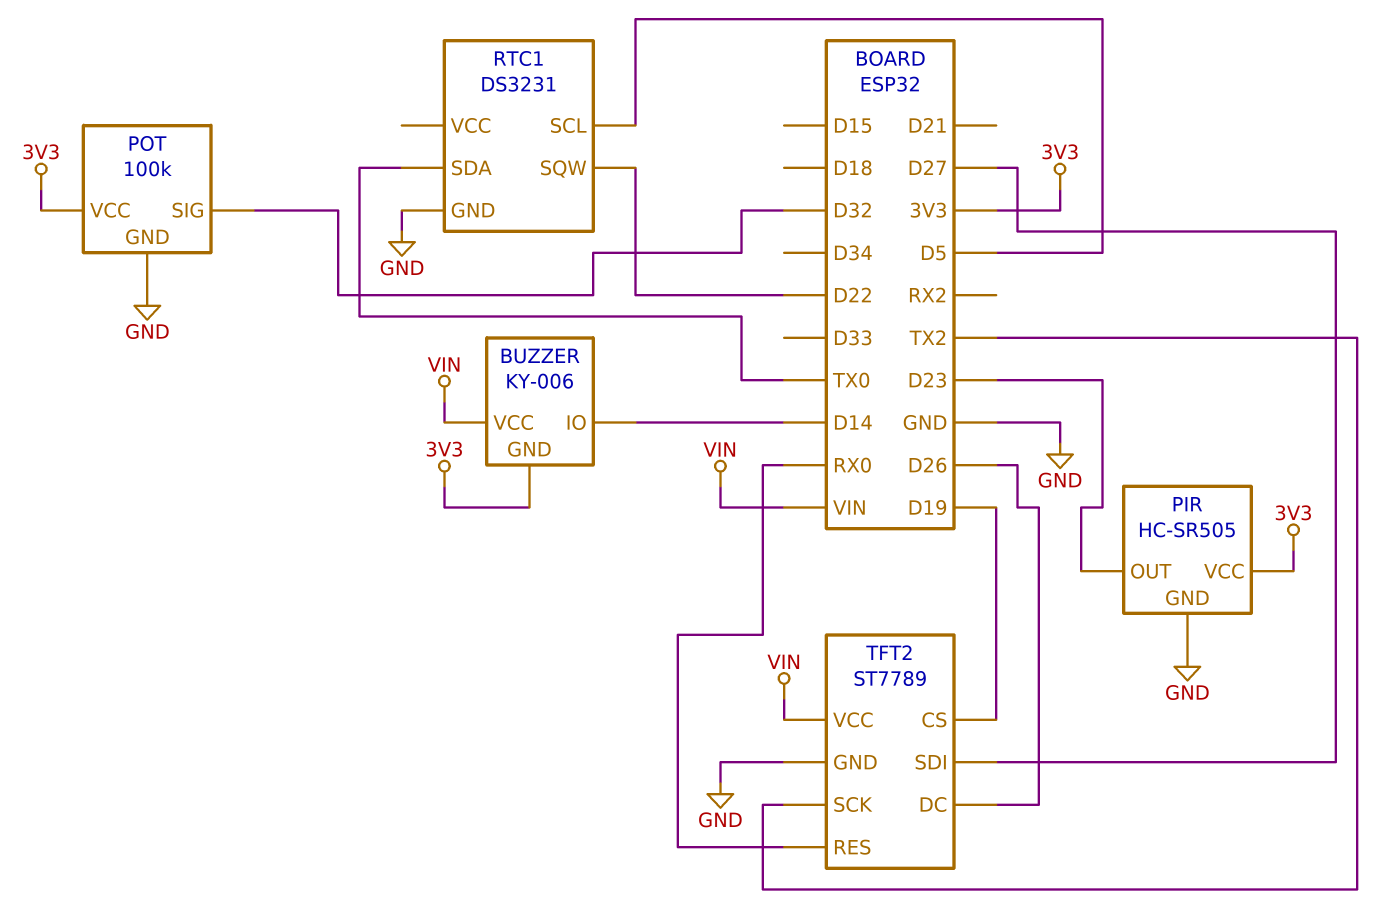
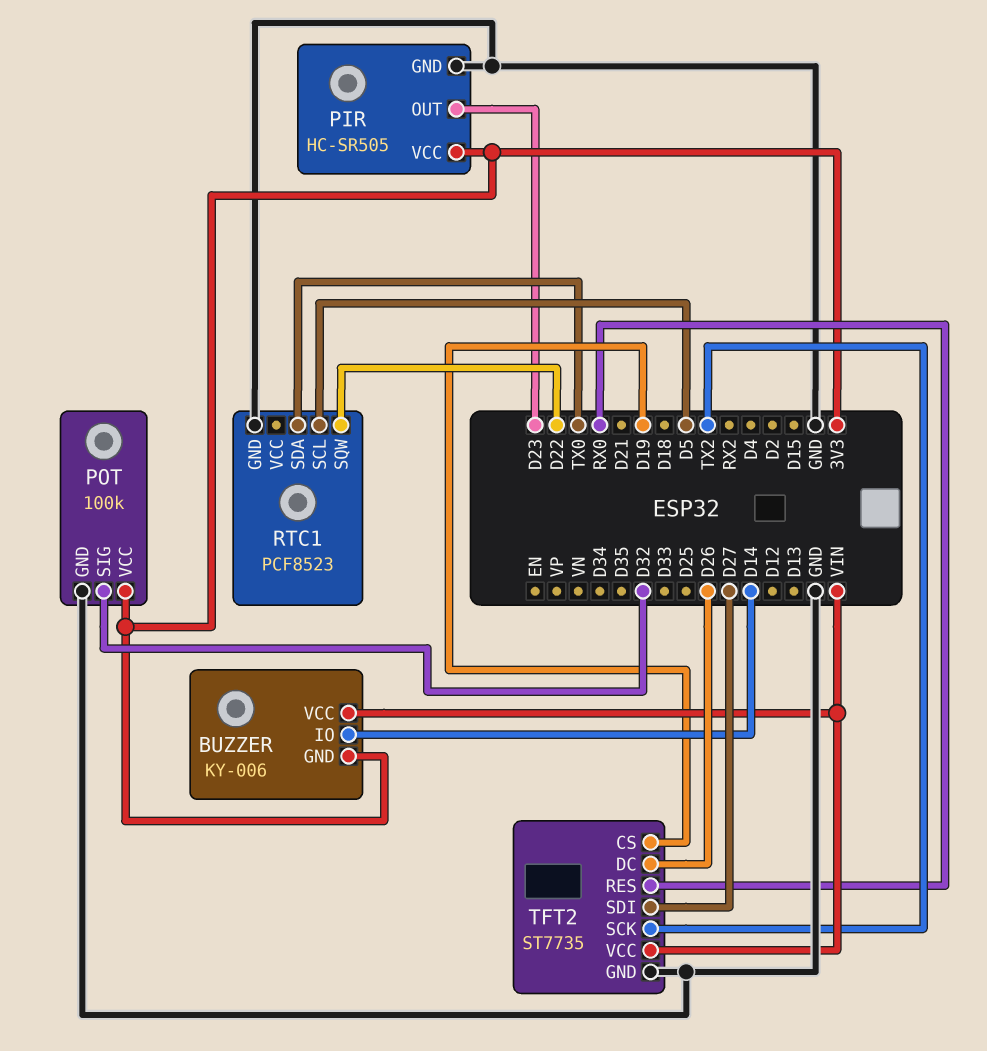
RTC1: DS3231 -> PCF8523
TFT2: ST7789 -> ST7735

